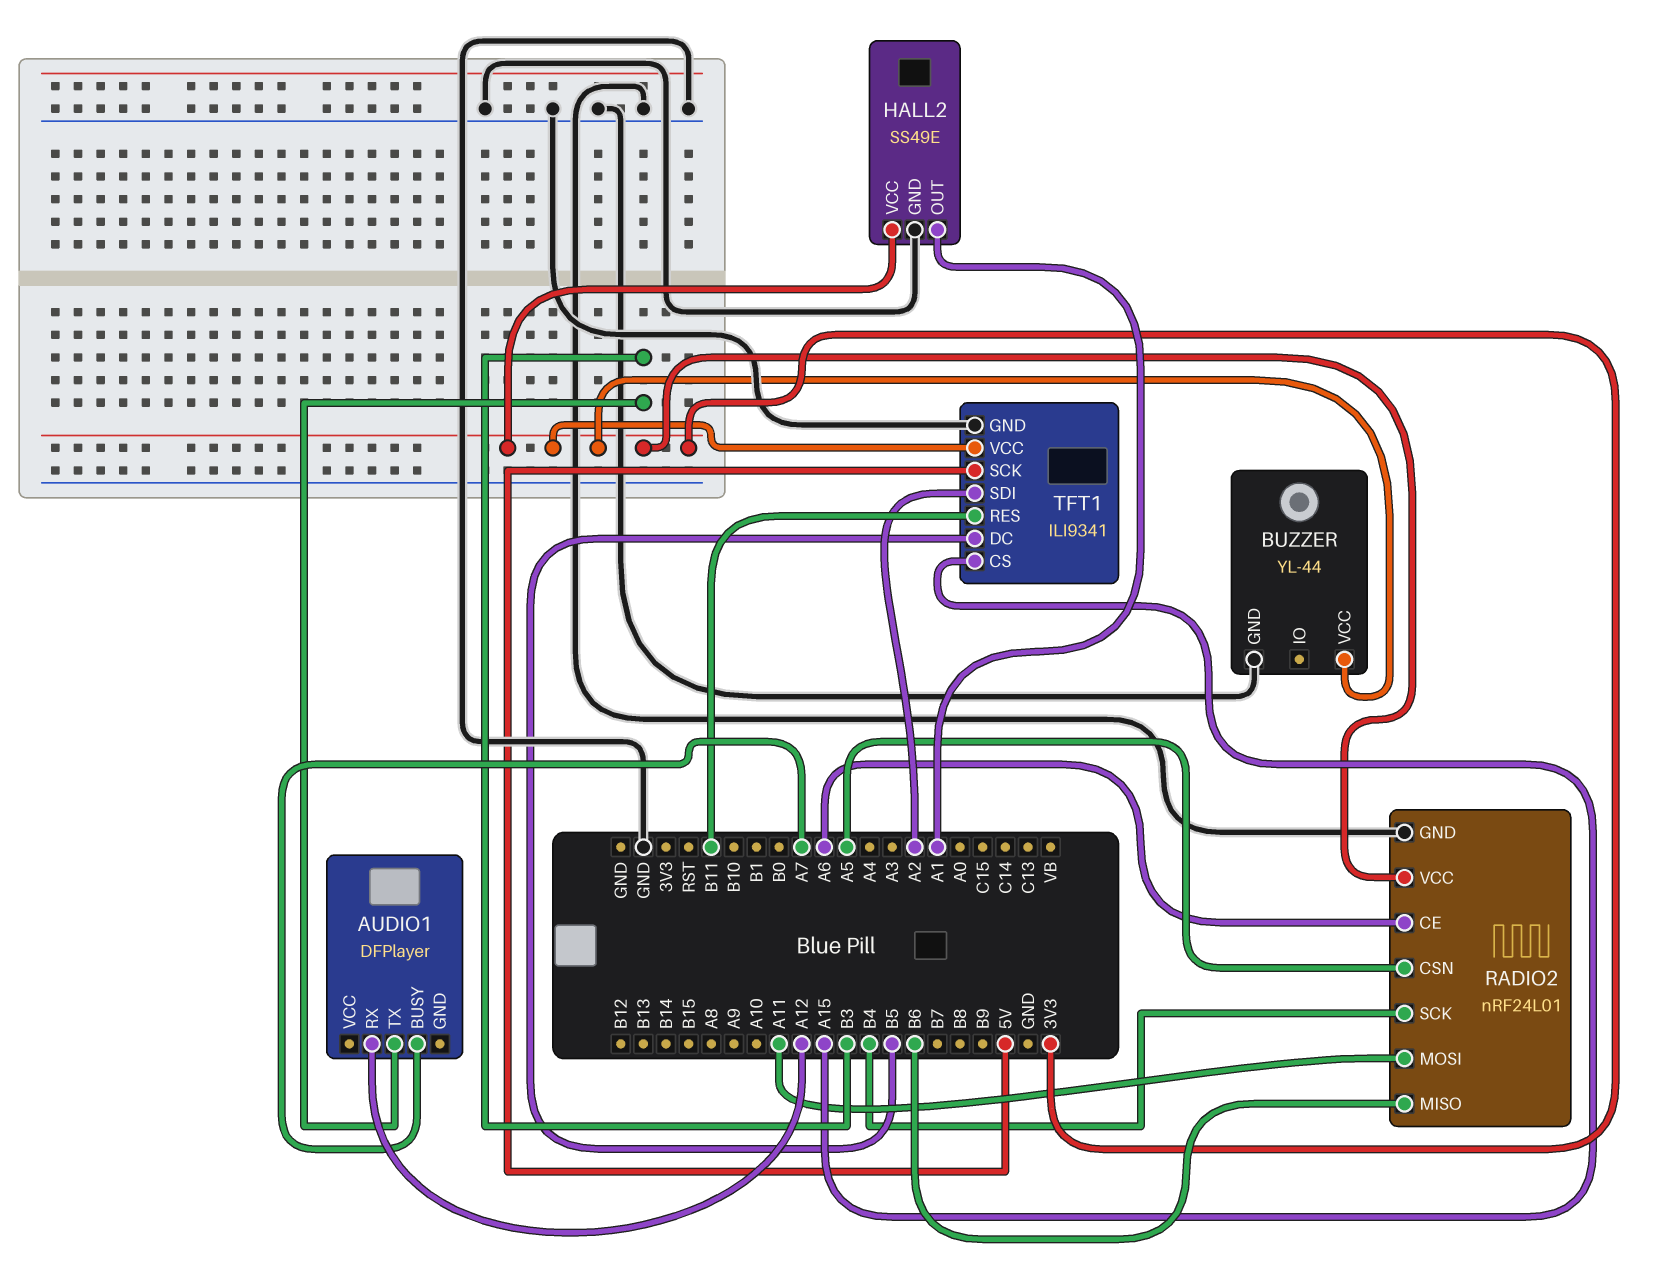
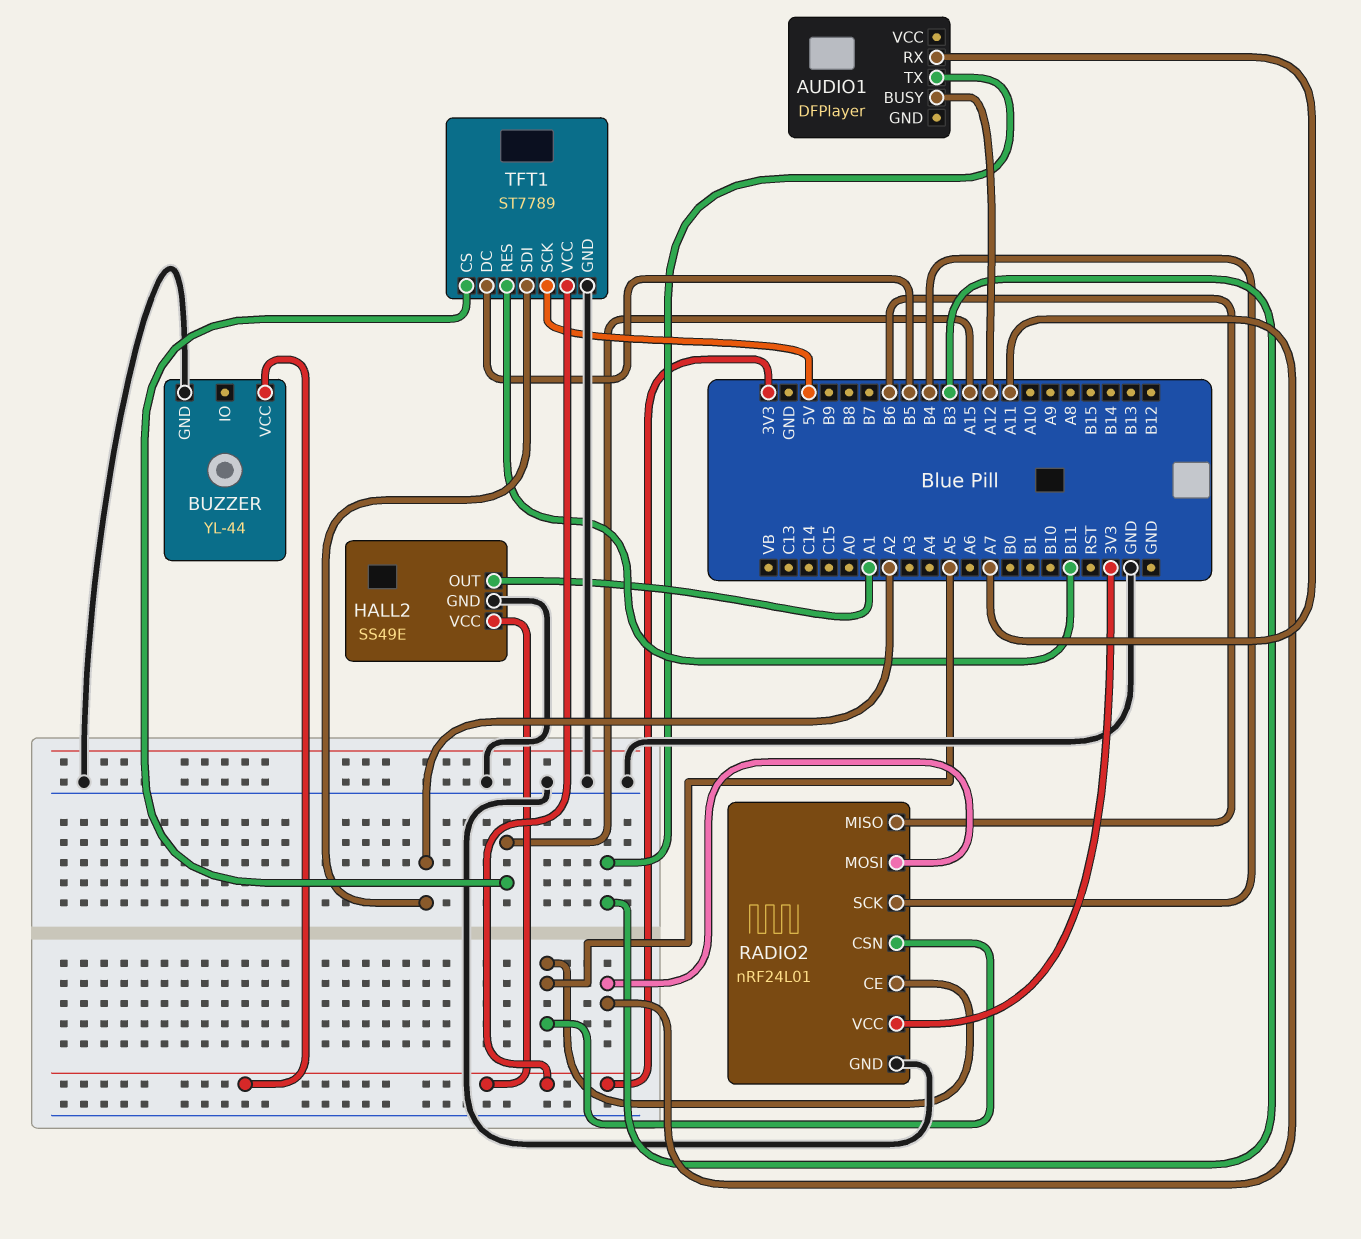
AUDIO1 pin BUSY: A7 -> A12
AUDIO1 pin RX: A12 -> A7
RADIO2 pin CE: A6 -> A5
TFT1: ILI9341 -> ST7789

